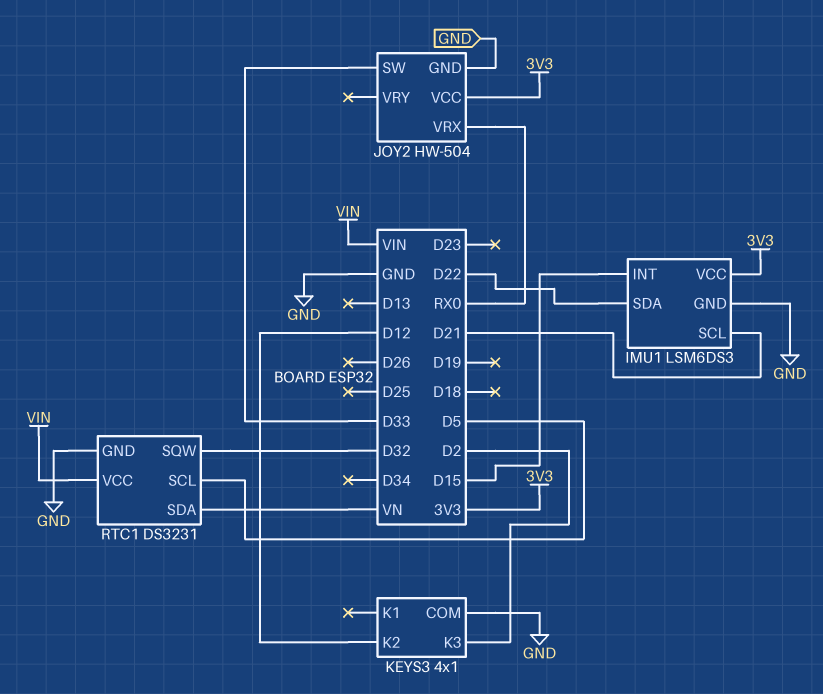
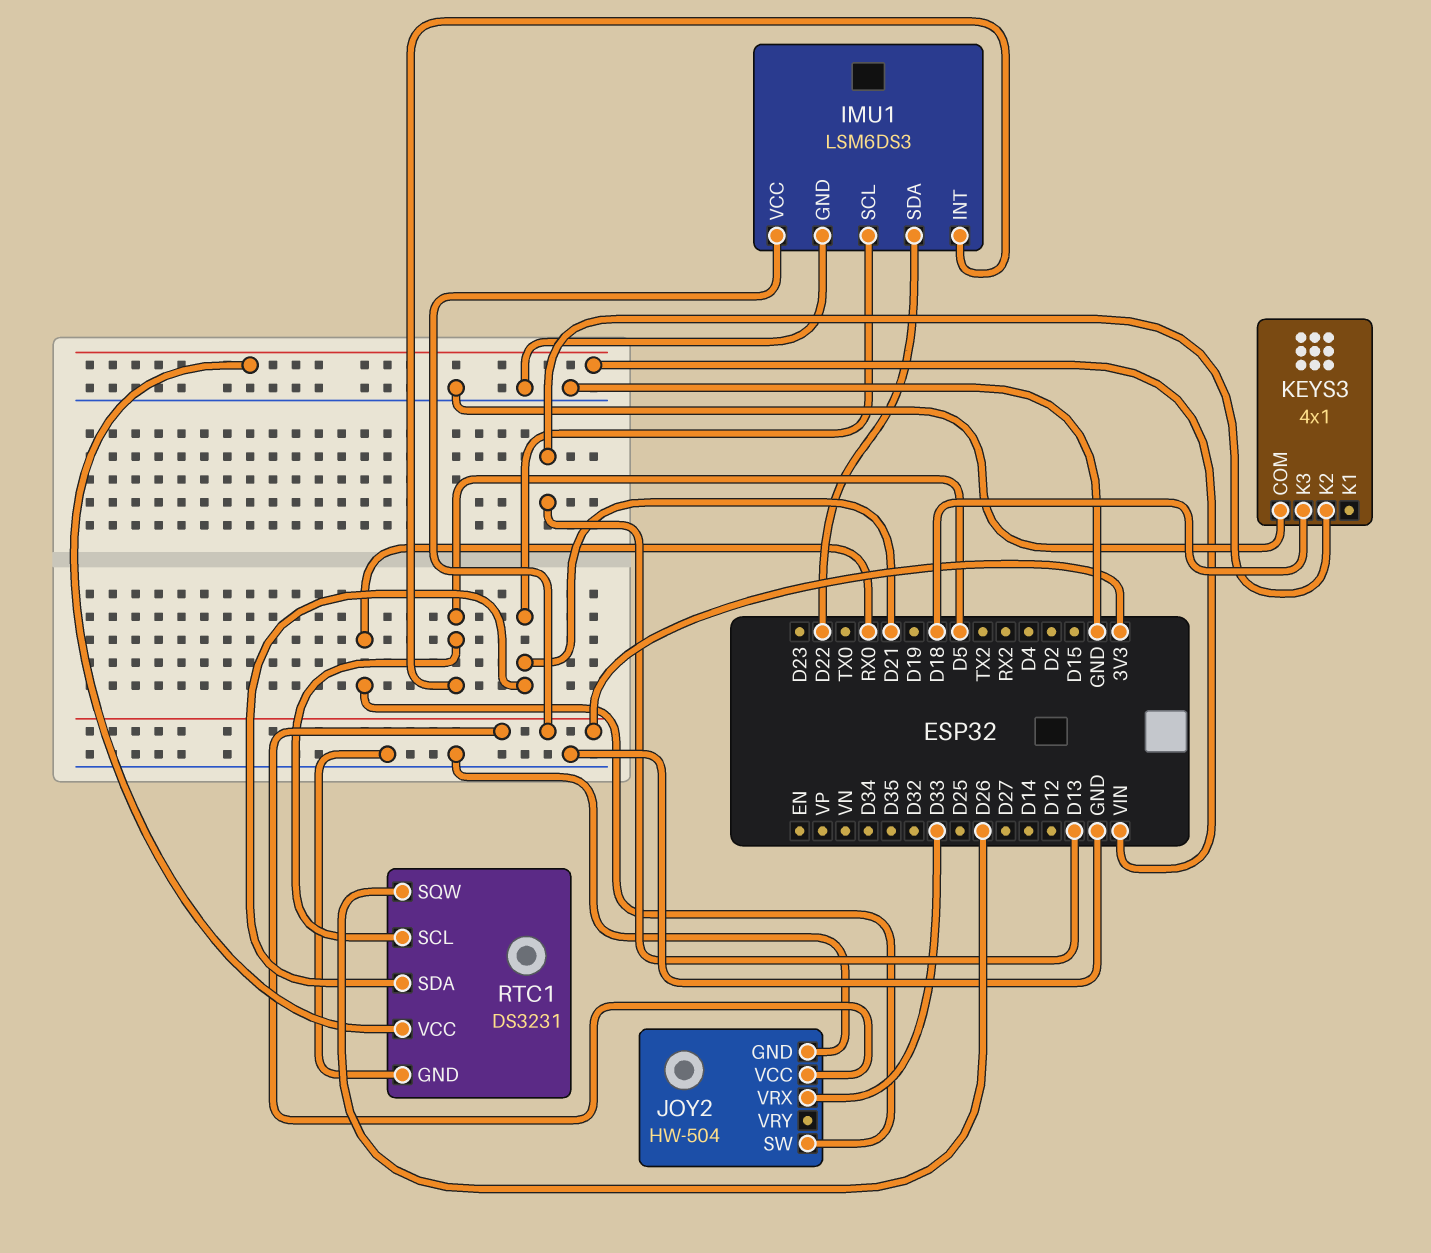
IMU1 pin INT: D15 -> D5
JOY2 pin SW: D33 -> RX0
JOY2 pin VRX: RX0 -> D33
KEYS3 pin K2: D12 -> D13
KEYS3 pin K3: D2 -> D18
RTC1 pin SDA: VN -> D21
RTC1 pin SQW: D32 -> D26

